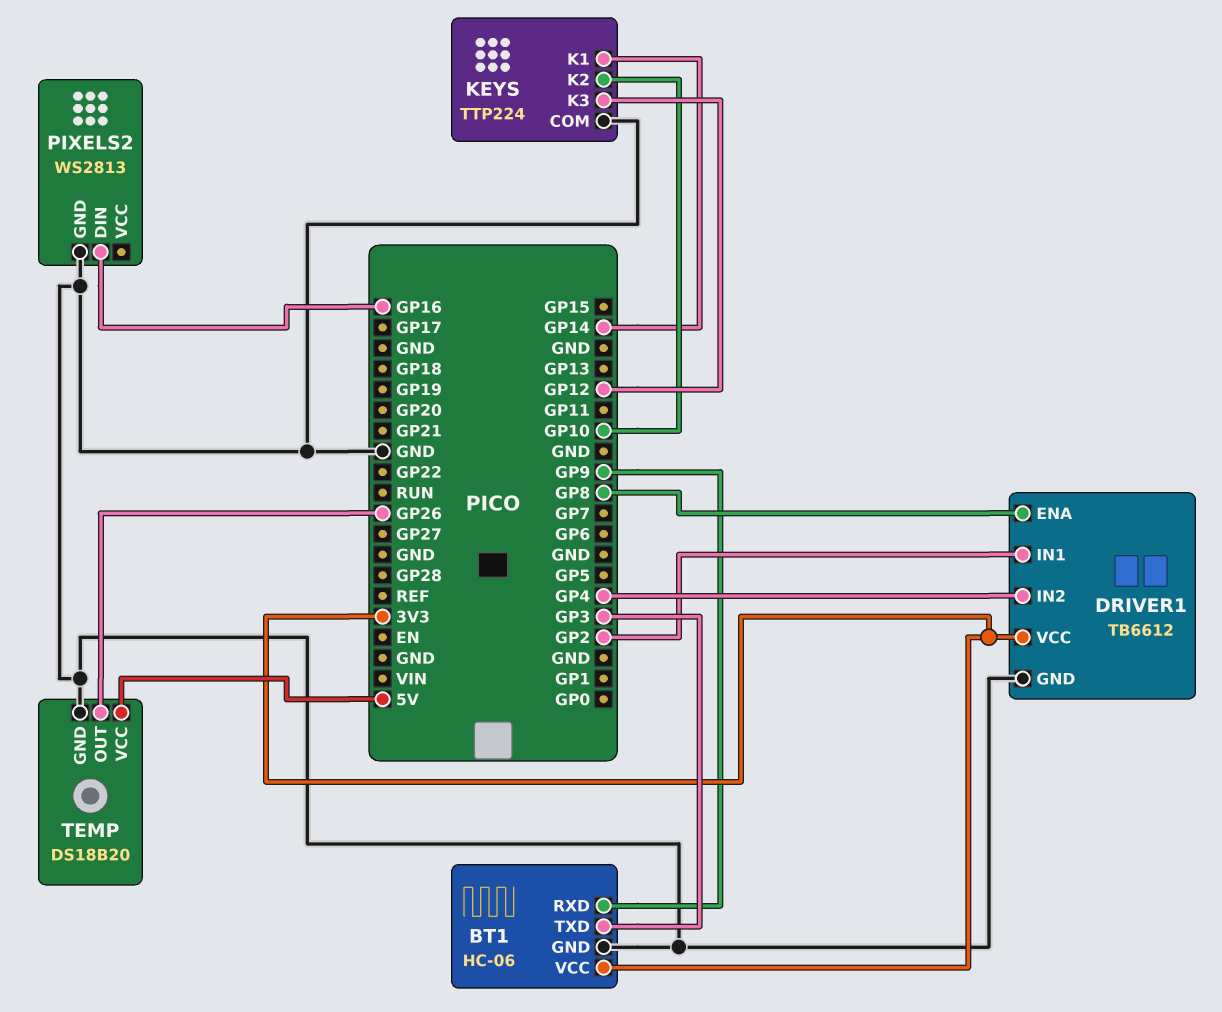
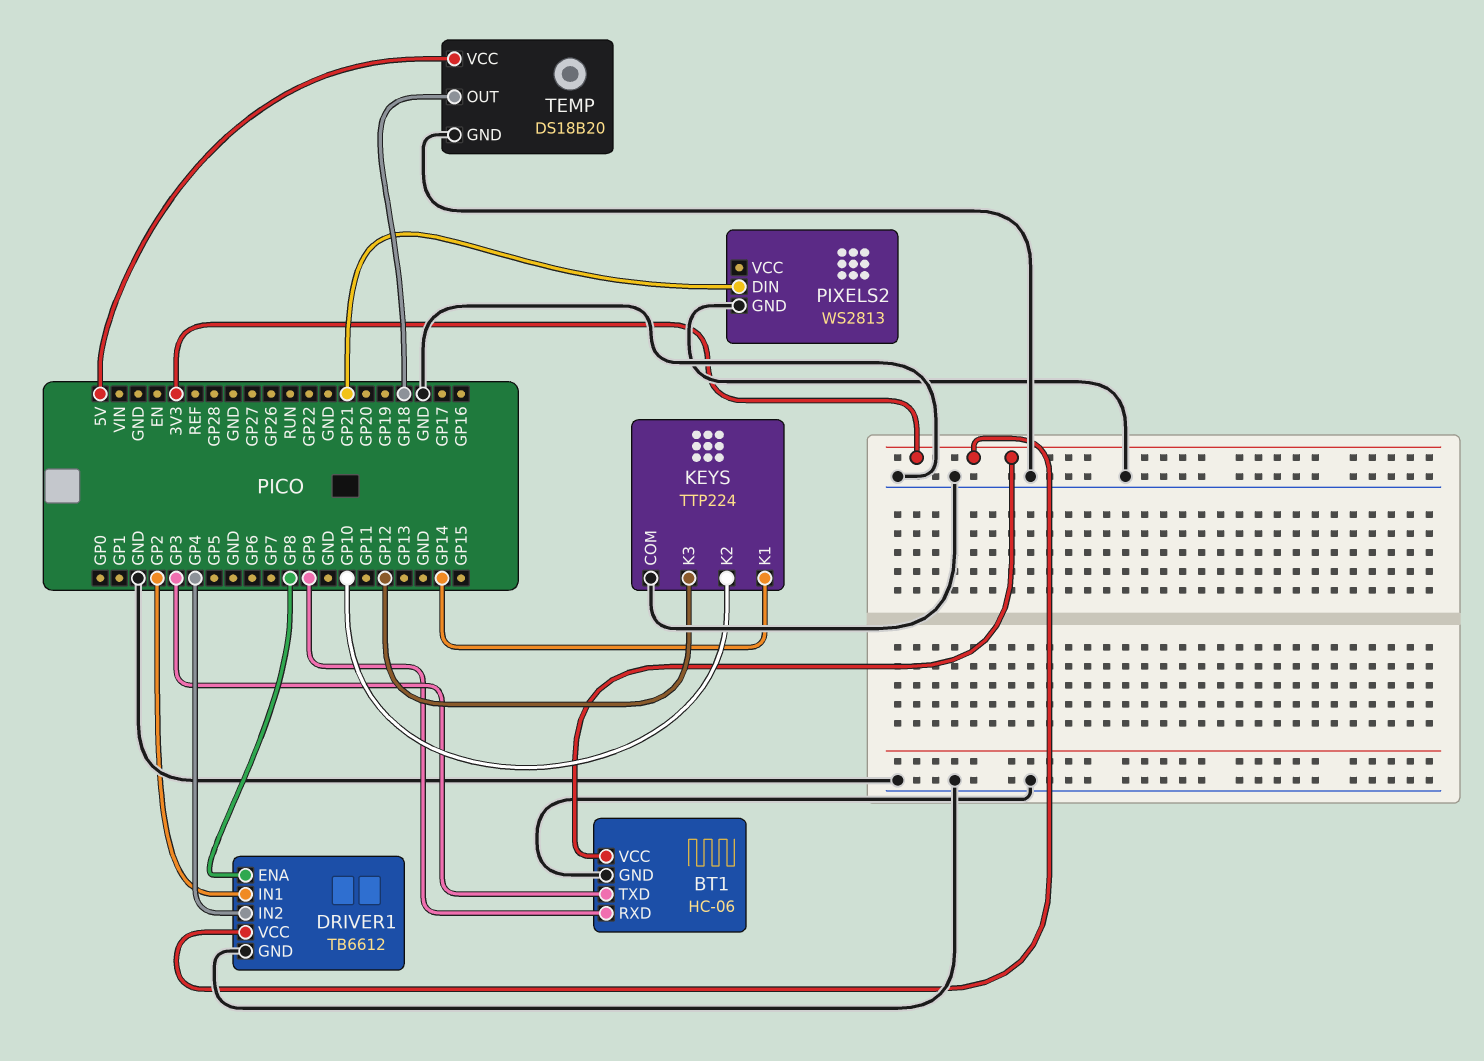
PIXELS2 pin DIN: GP16 -> GP21
TEMP pin OUT: GP26 -> GP18

